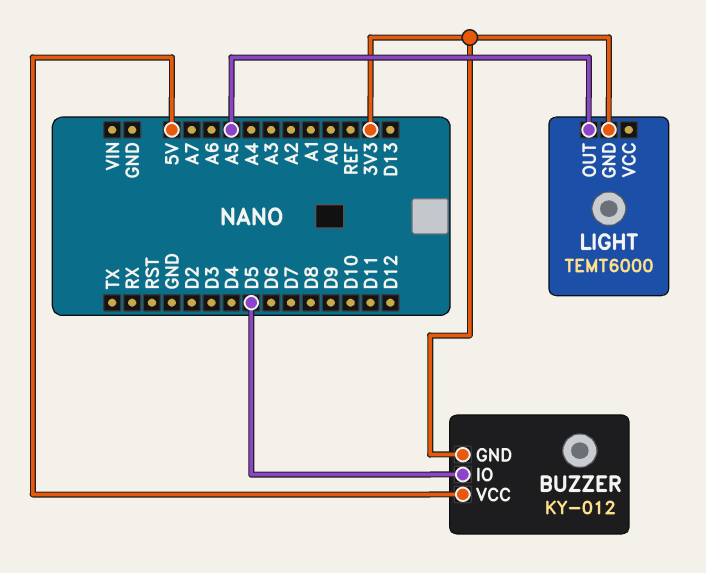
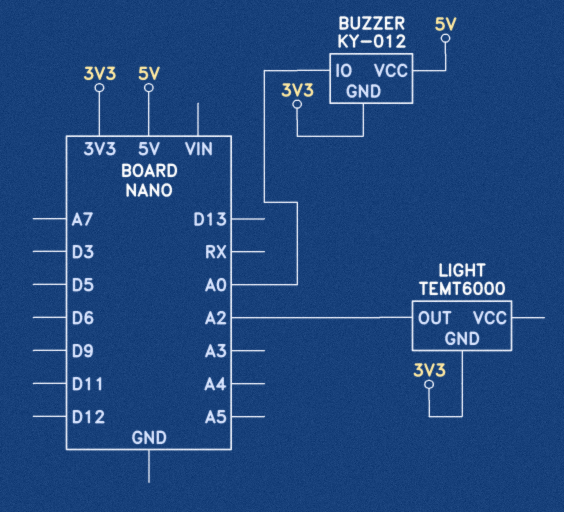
BUZZER pin IO: D5 -> A0
LIGHT pin OUT: A5 -> A2

